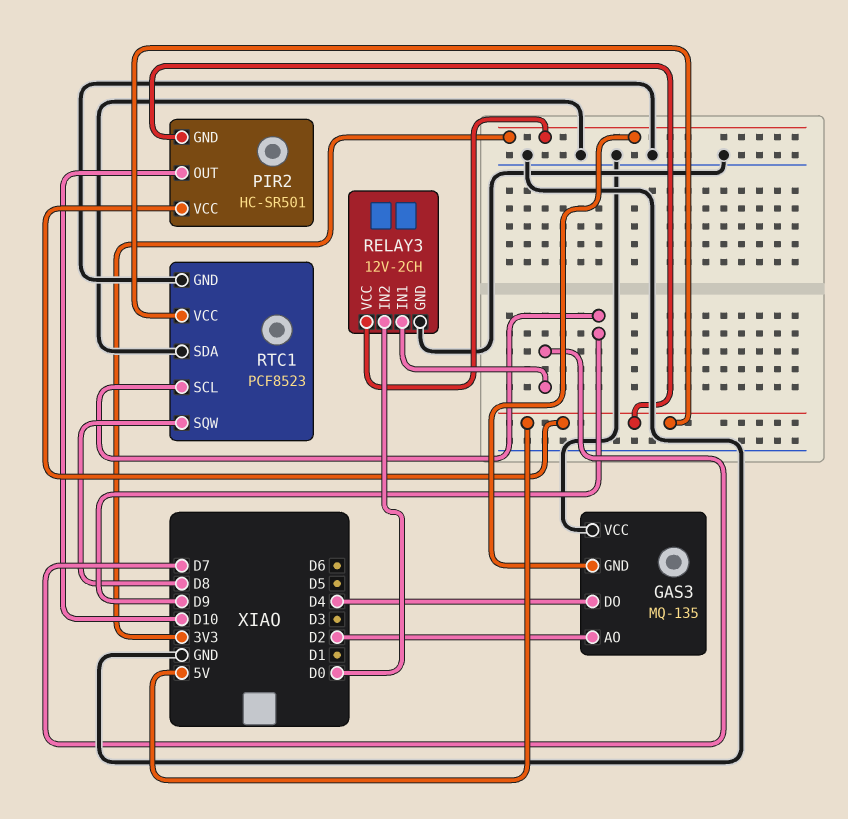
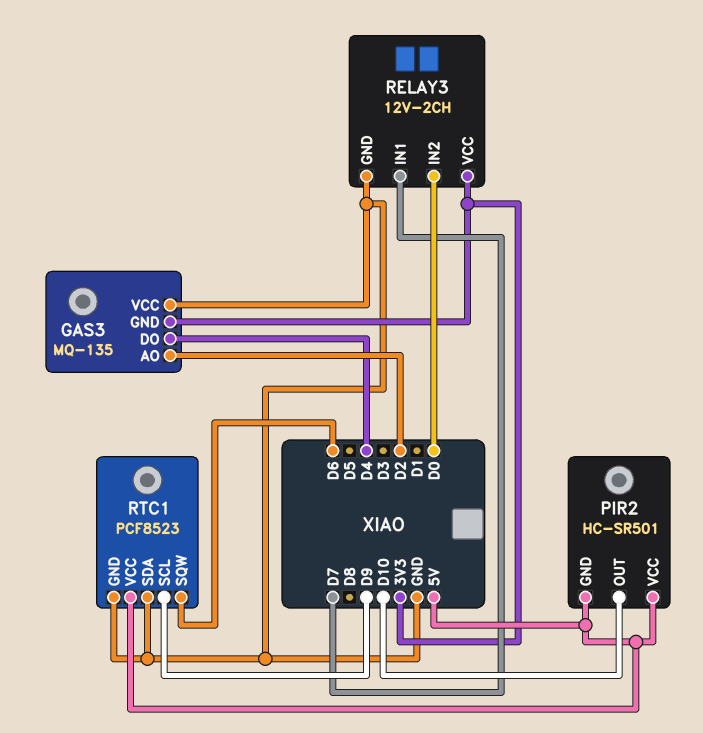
RTC1 pin SQW: D8 -> D6

